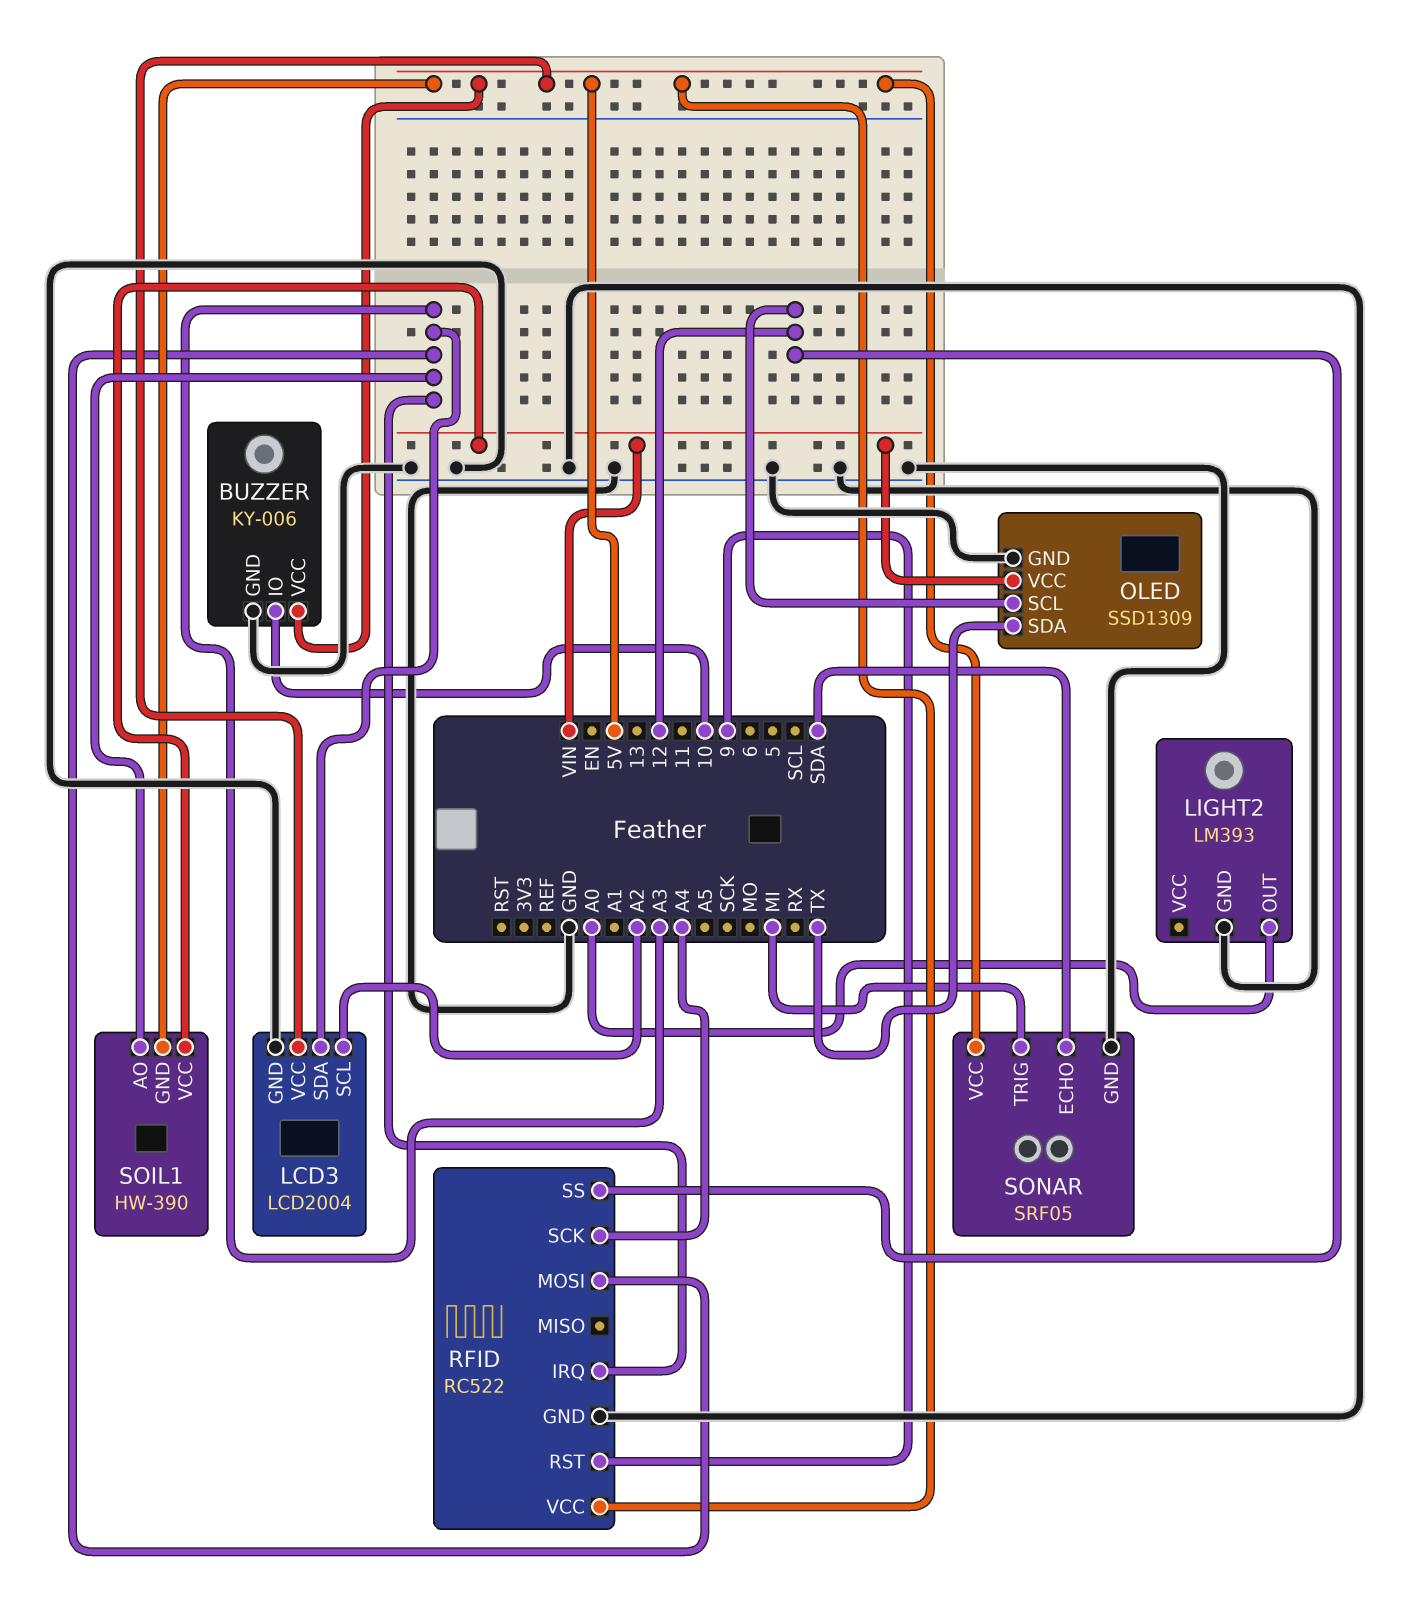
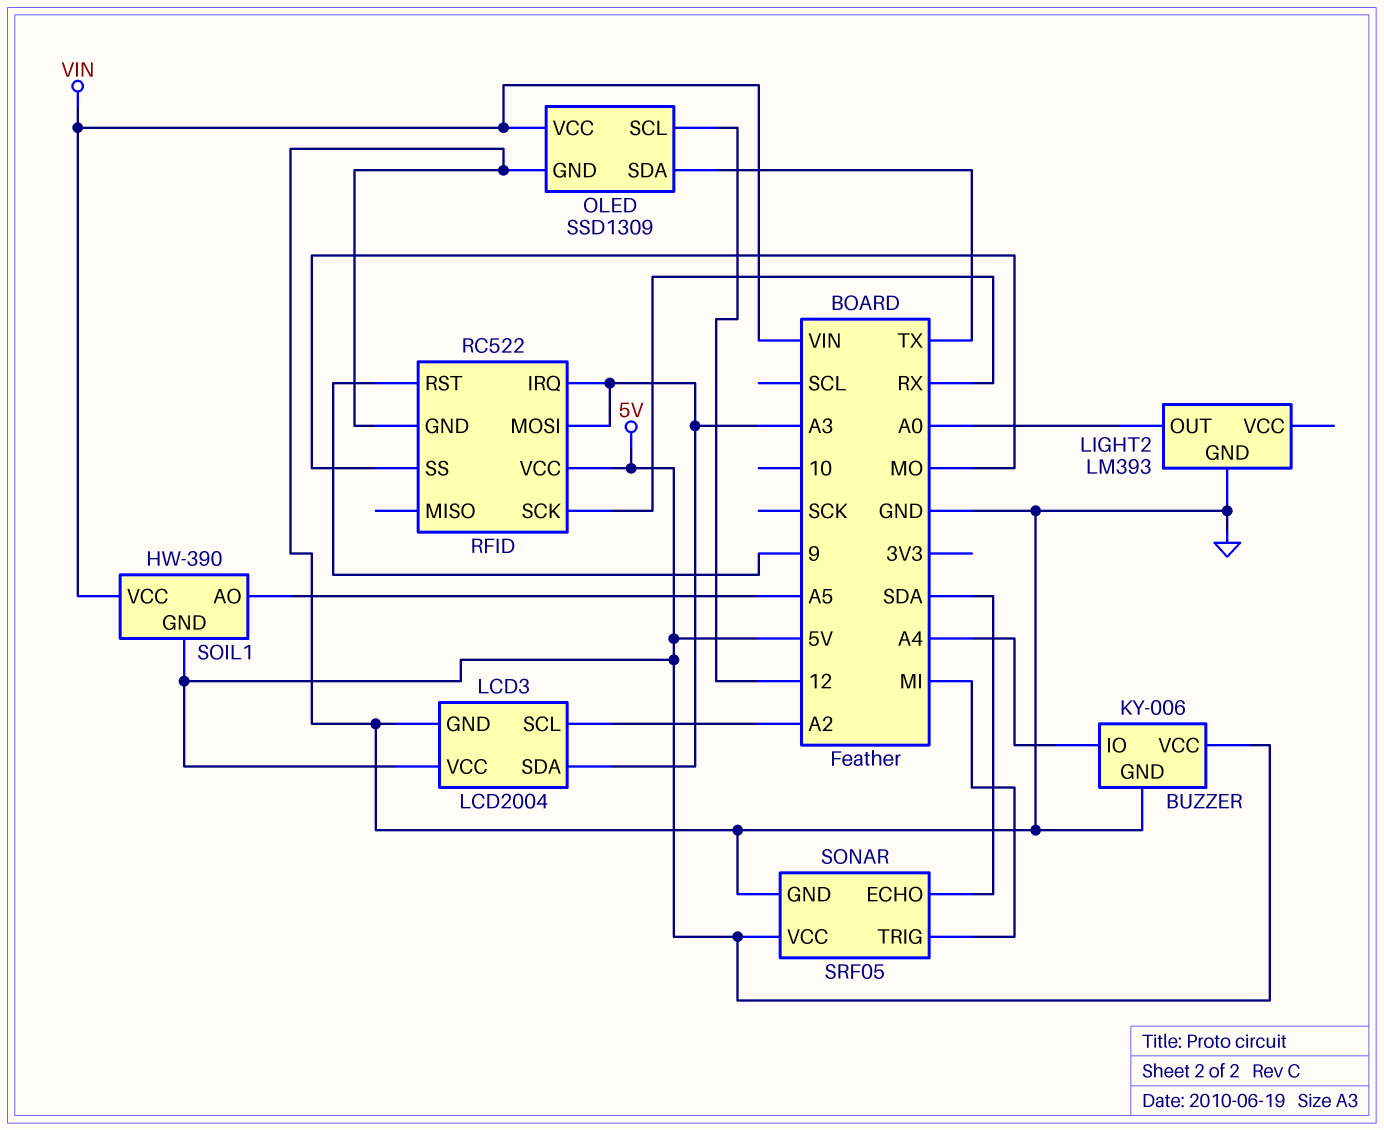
BUZZER pin IO: 10 -> A4
RFID pin SCK: A4 -> RX
RFID pin SS: 12 -> MO
SOIL1 pin AO: A3 -> A5

